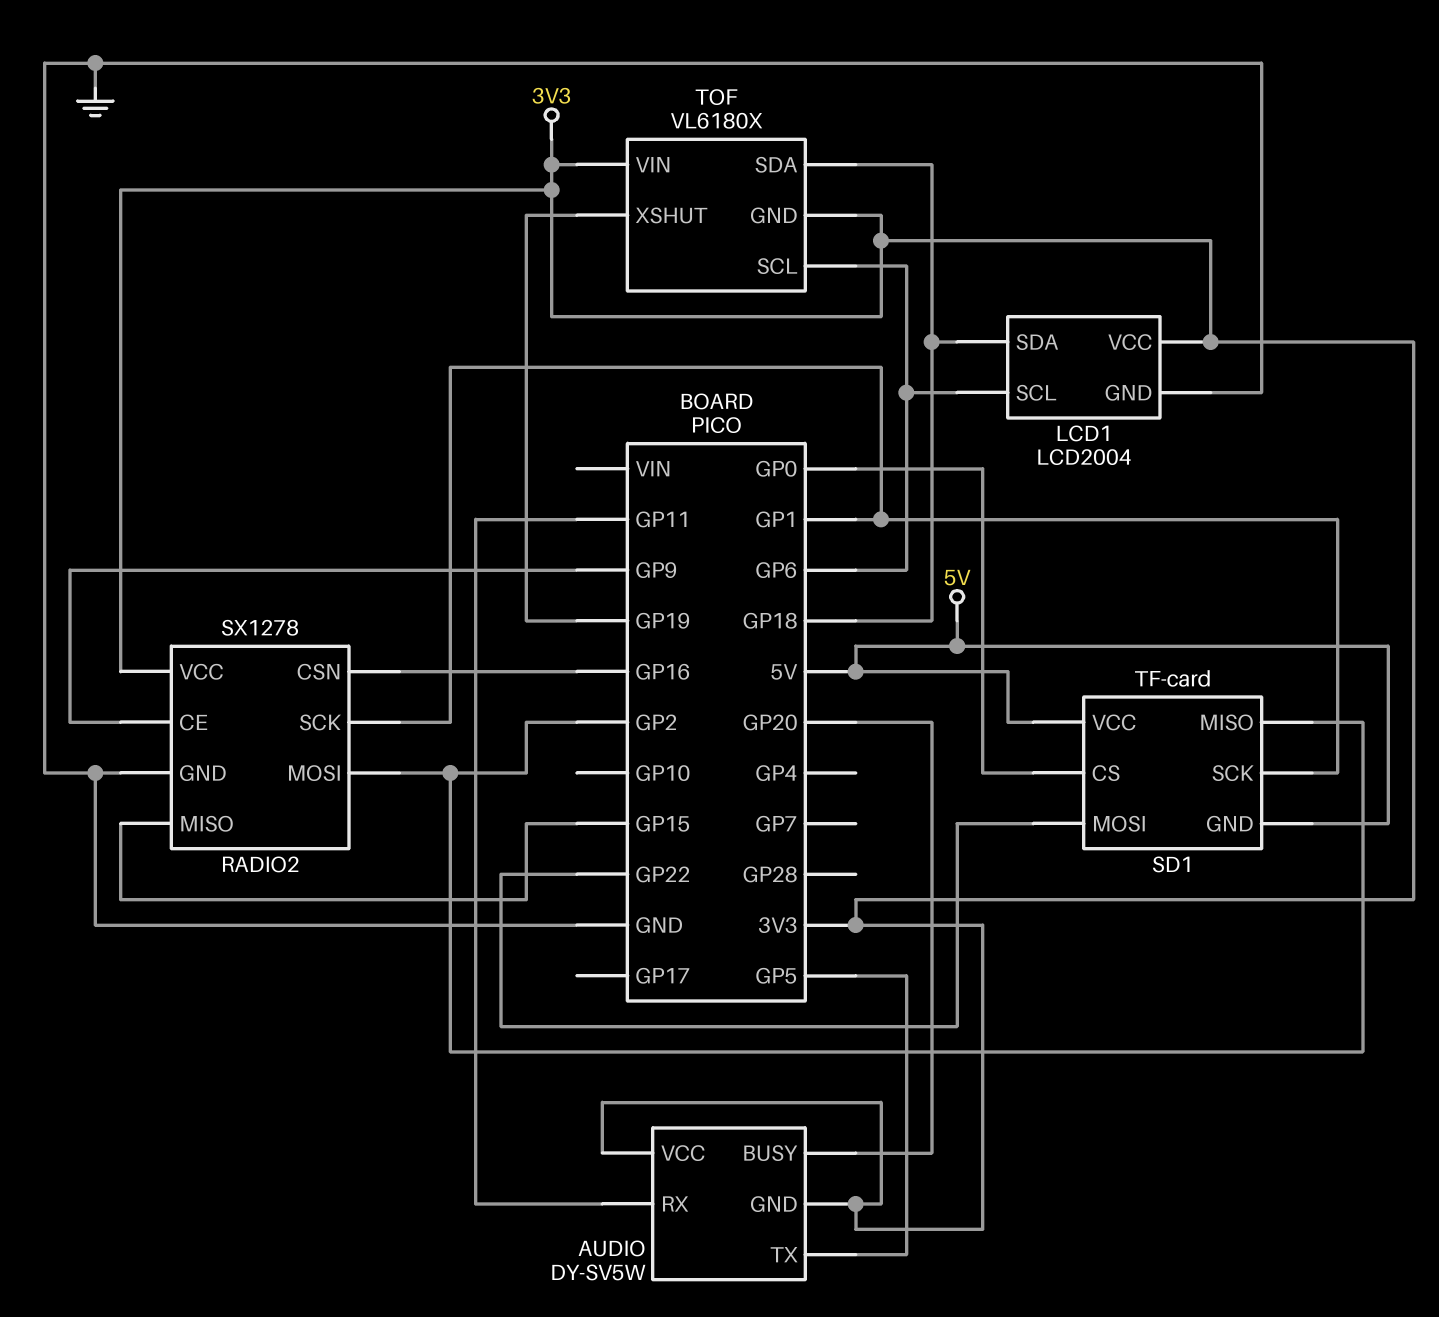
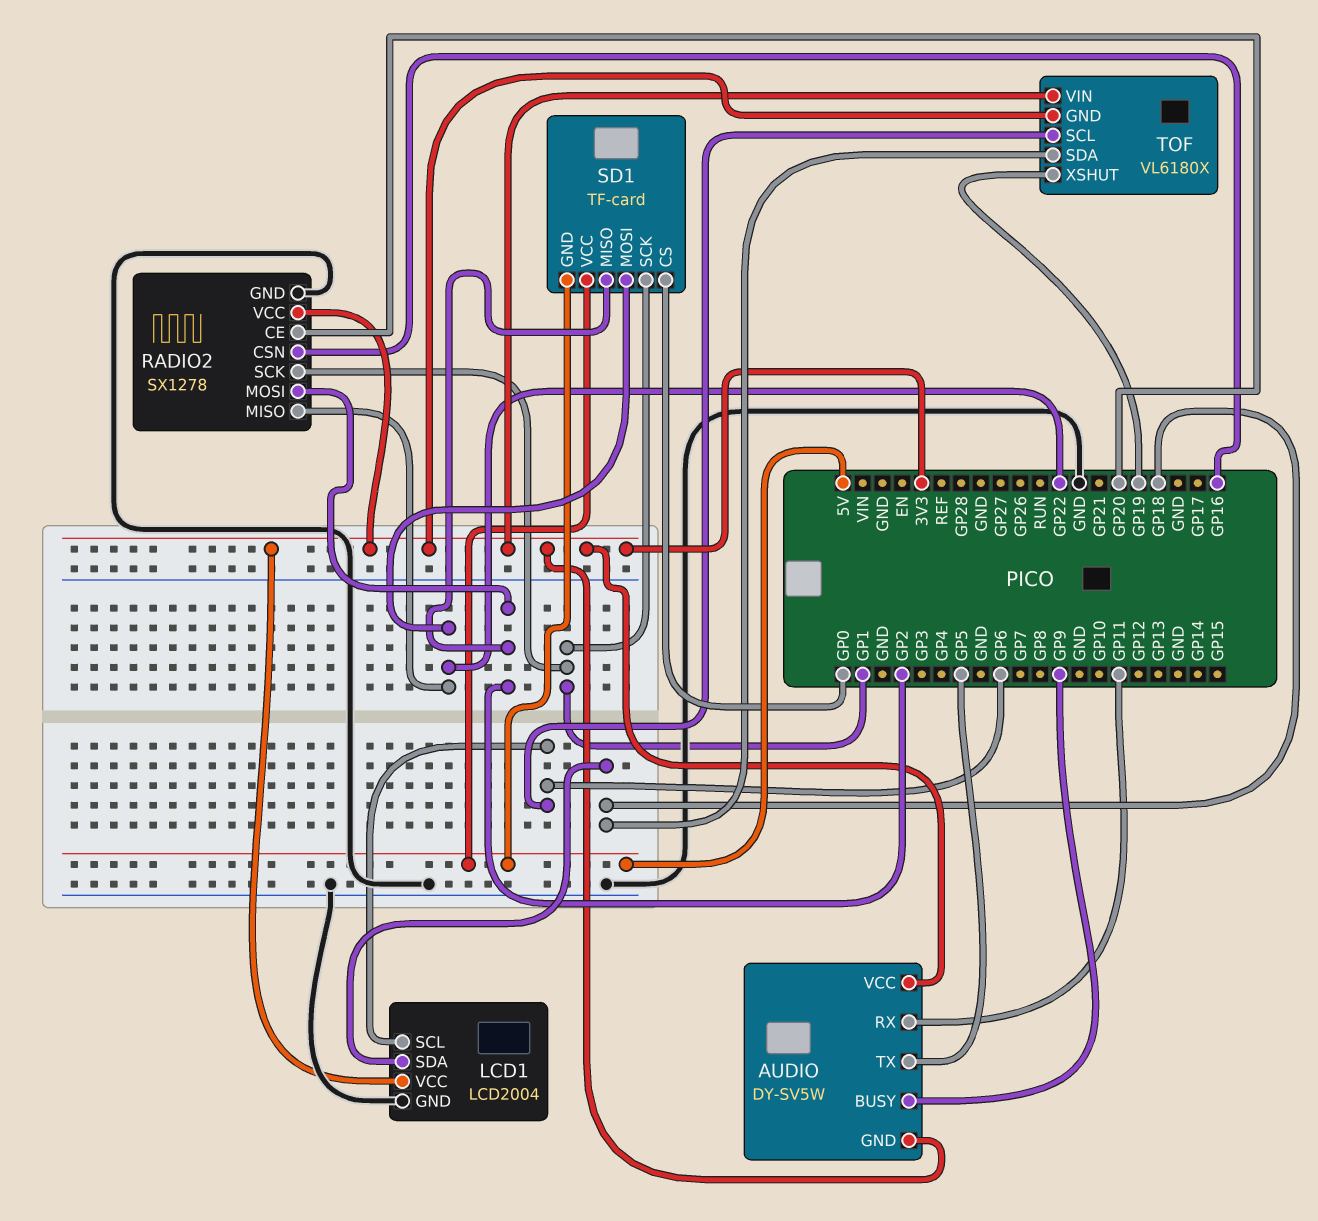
AUDIO pin BUSY: GP20 -> GP9
RADIO2 pin CE: GP9 -> GP20
RADIO2 pin MISO: GP15 -> GP22

